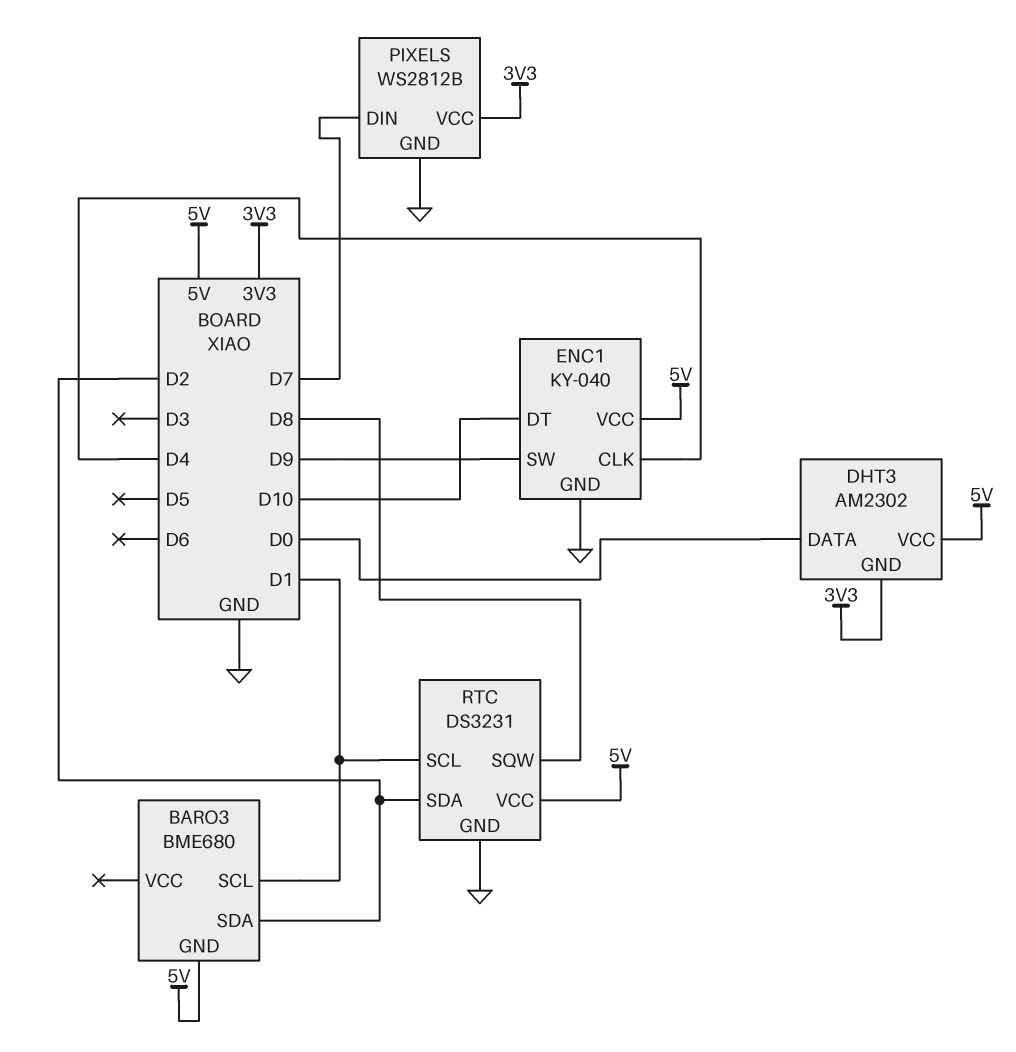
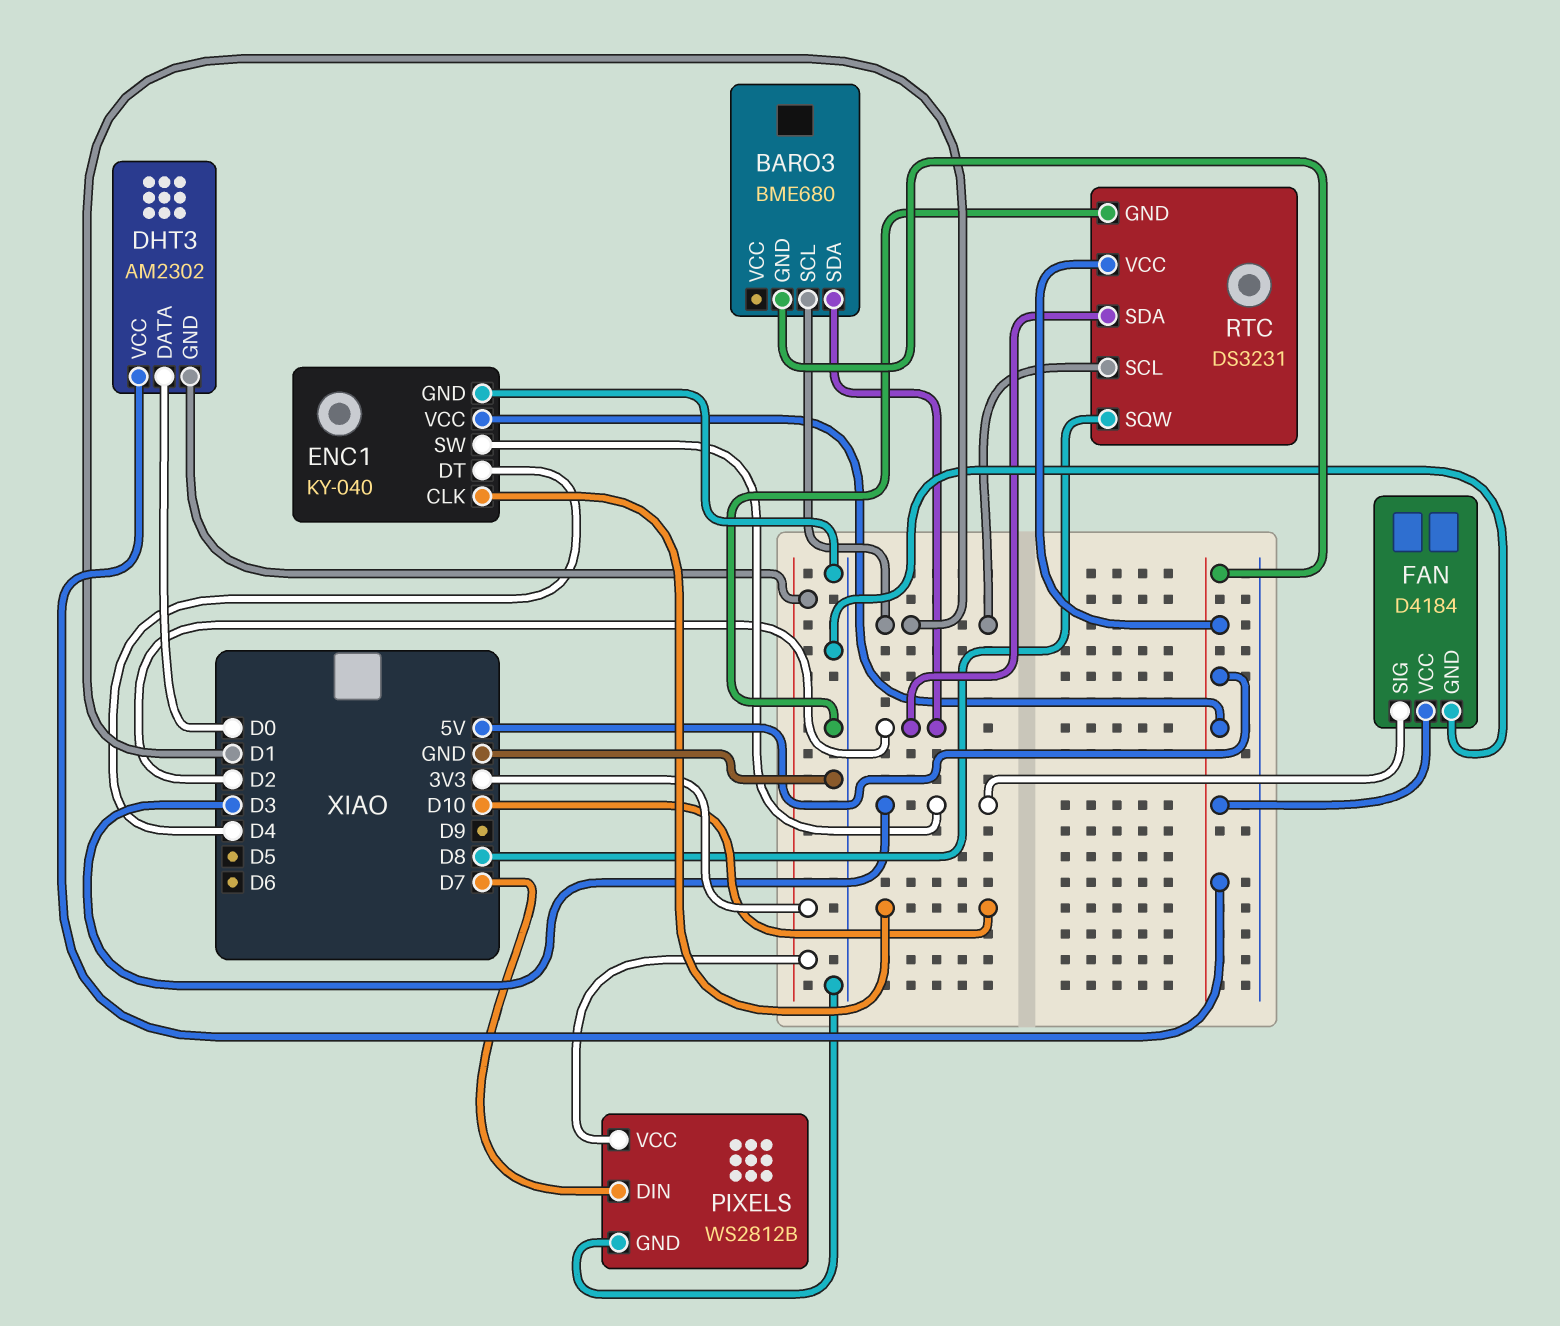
ENC1 pin CLK: D4 -> D10
ENC1 pin DT: D10 -> D4
ENC1 pin SW: D9 -> D3
FAN: none -> D4184
FAN pin GND: none -> GND
FAN pin SIG: none -> D3
FAN pin VCC: none -> 5V

